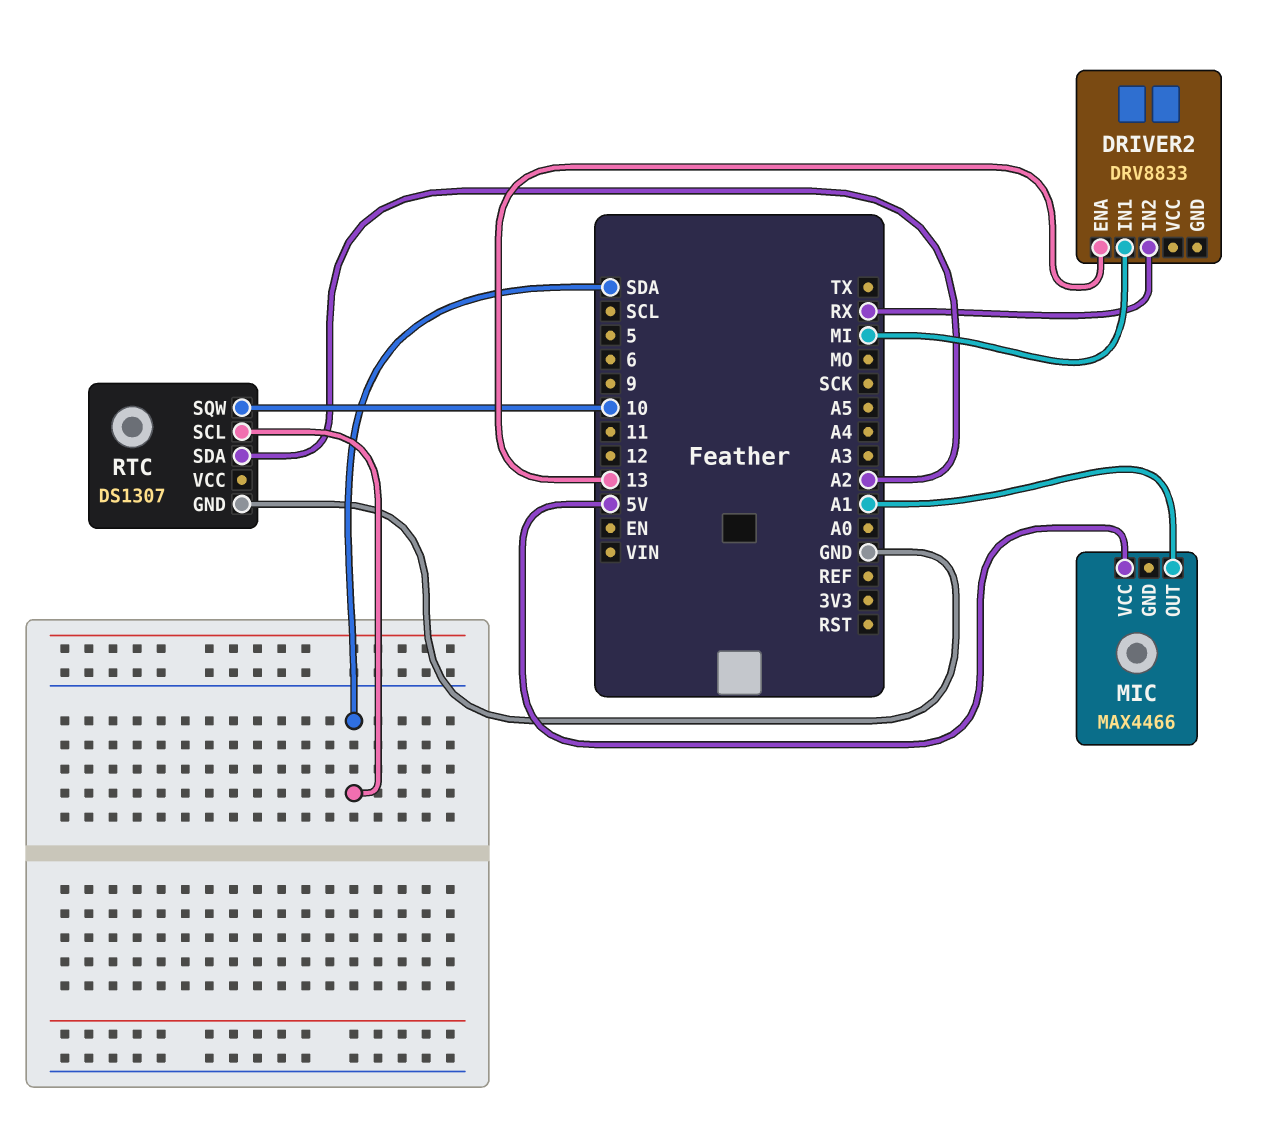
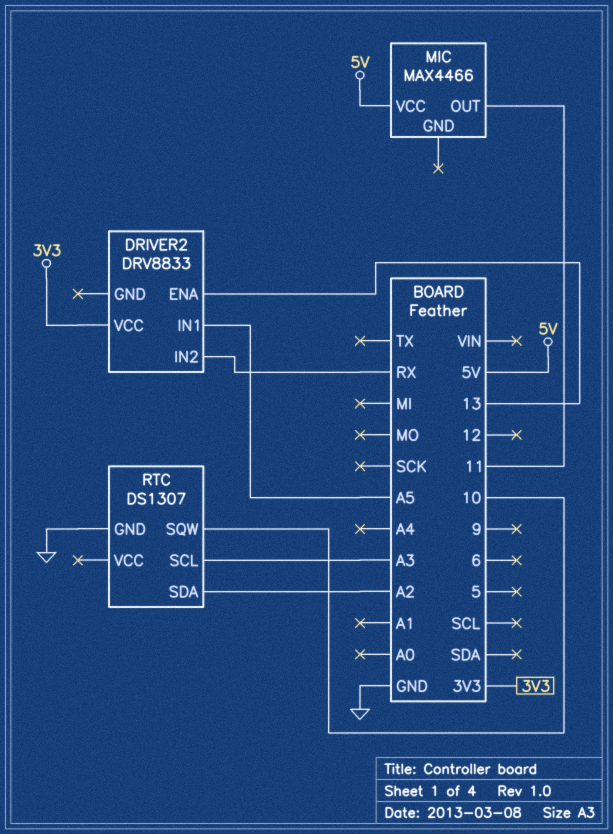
DRIVER2 pin IN1: MI -> A5
DRIVER2 pin VCC: none -> 3V3
MIC pin OUT: A1 -> 11
RTC pin SCL: SDA -> A3

